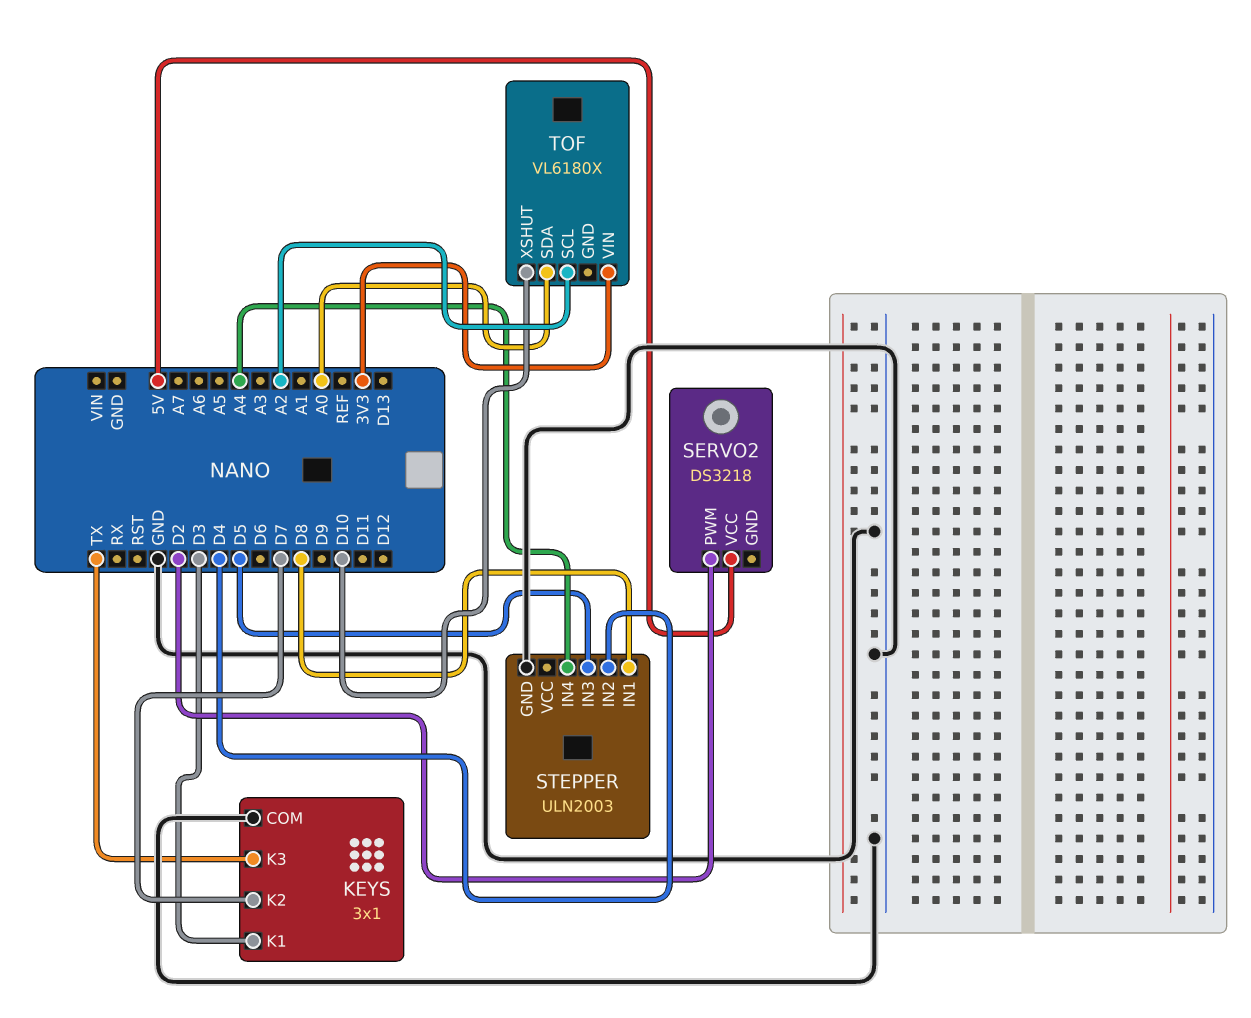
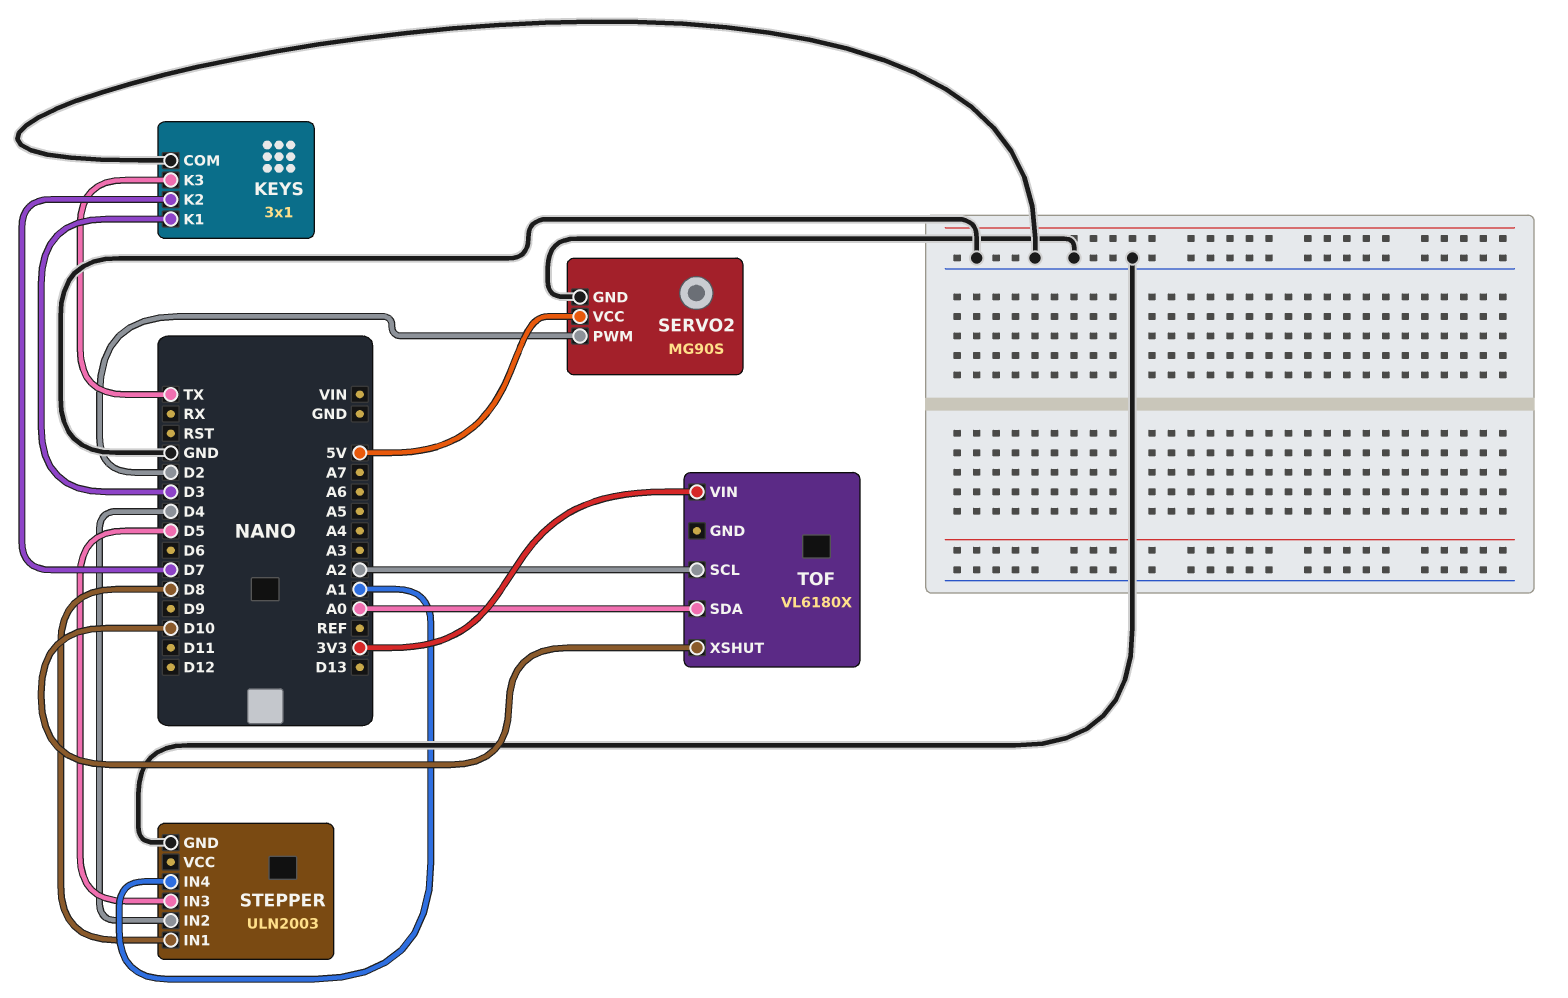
SERVO2: DS3218 -> MG90S
SERVO2 pin GND: none -> GND
STEPPER pin IN4: A4 -> A1

